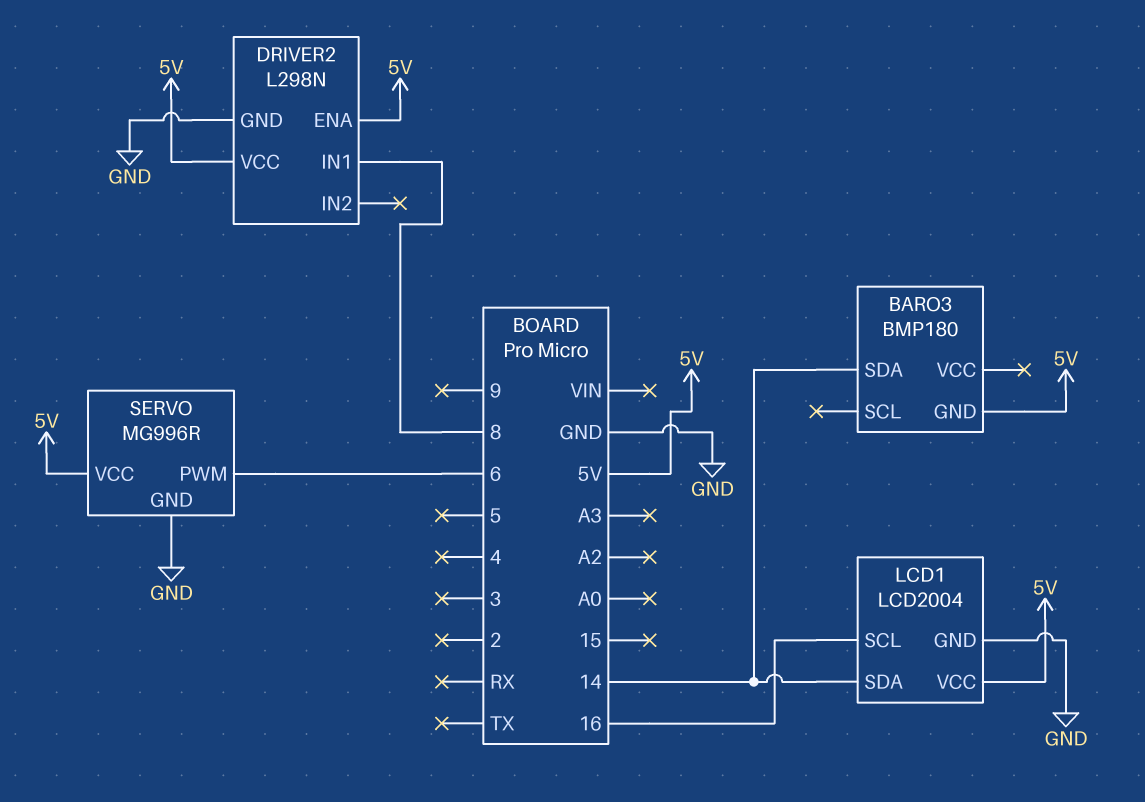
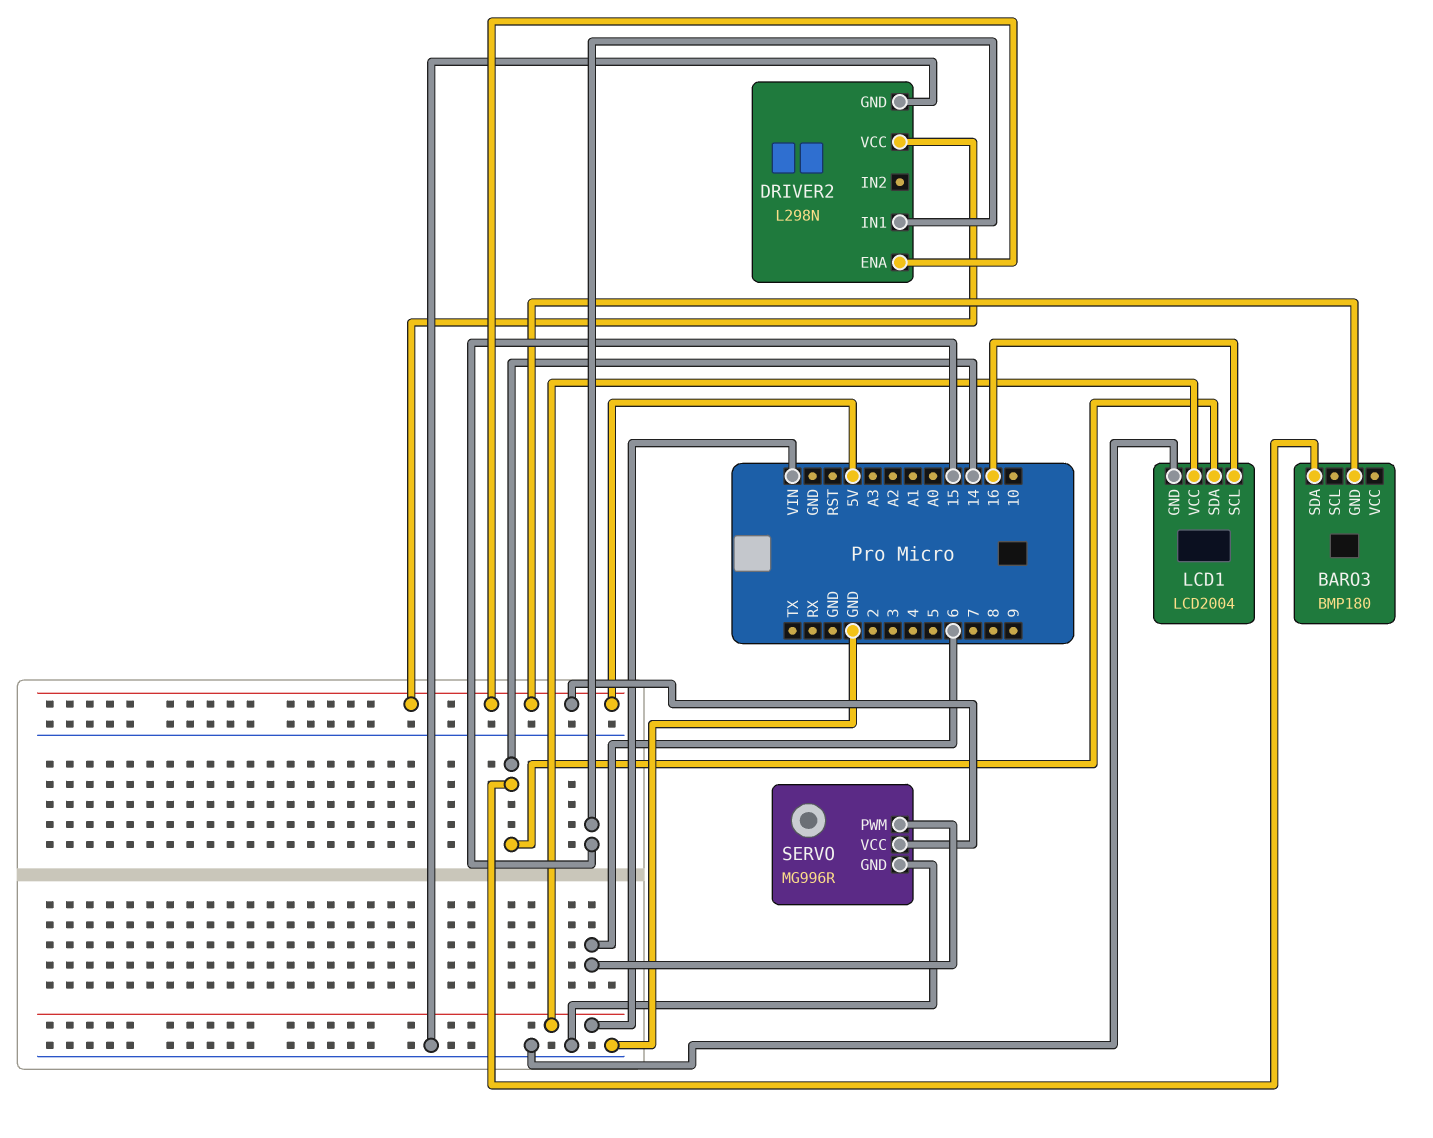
DRIVER2 pin IN1: 8 -> 15
LCD1 pin VCC: 5V -> VIN

